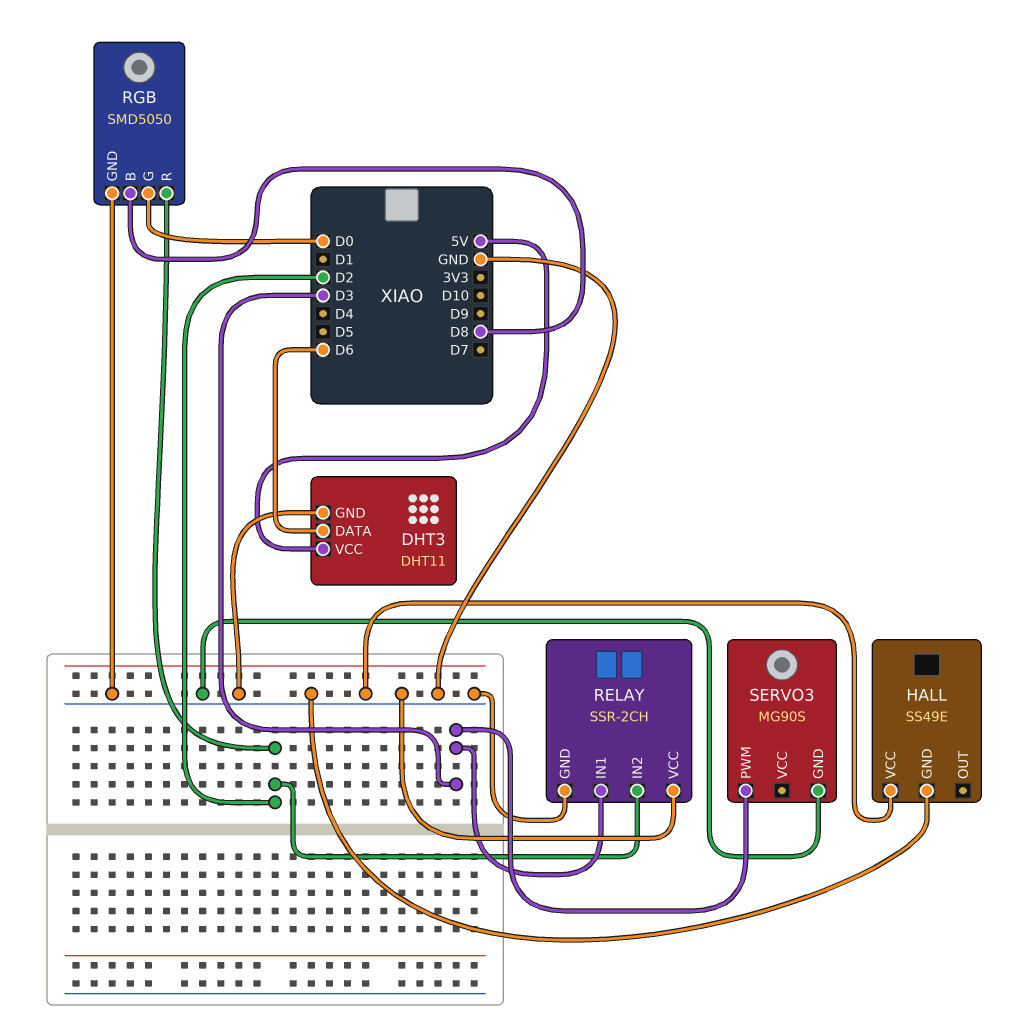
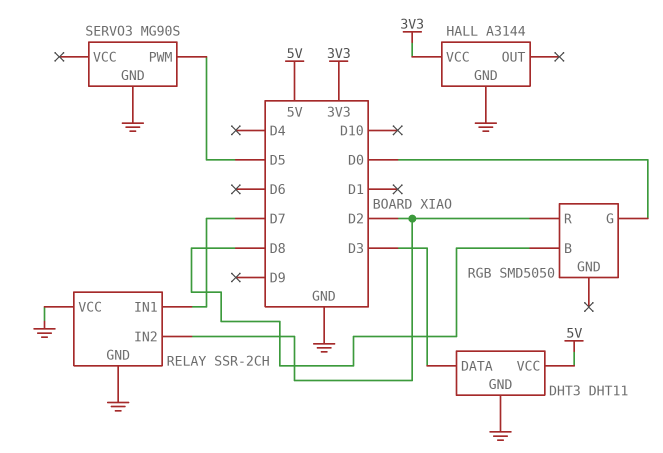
DHT3 pin DATA: D6 -> D3
HALL: SS49E -> A3144
HALL pin VCC: GND -> 3V3
RELAY pin IN1: D3 -> D7
RGB pin GND: GND -> none
SERVO3 pin PWM: D3 -> D5

